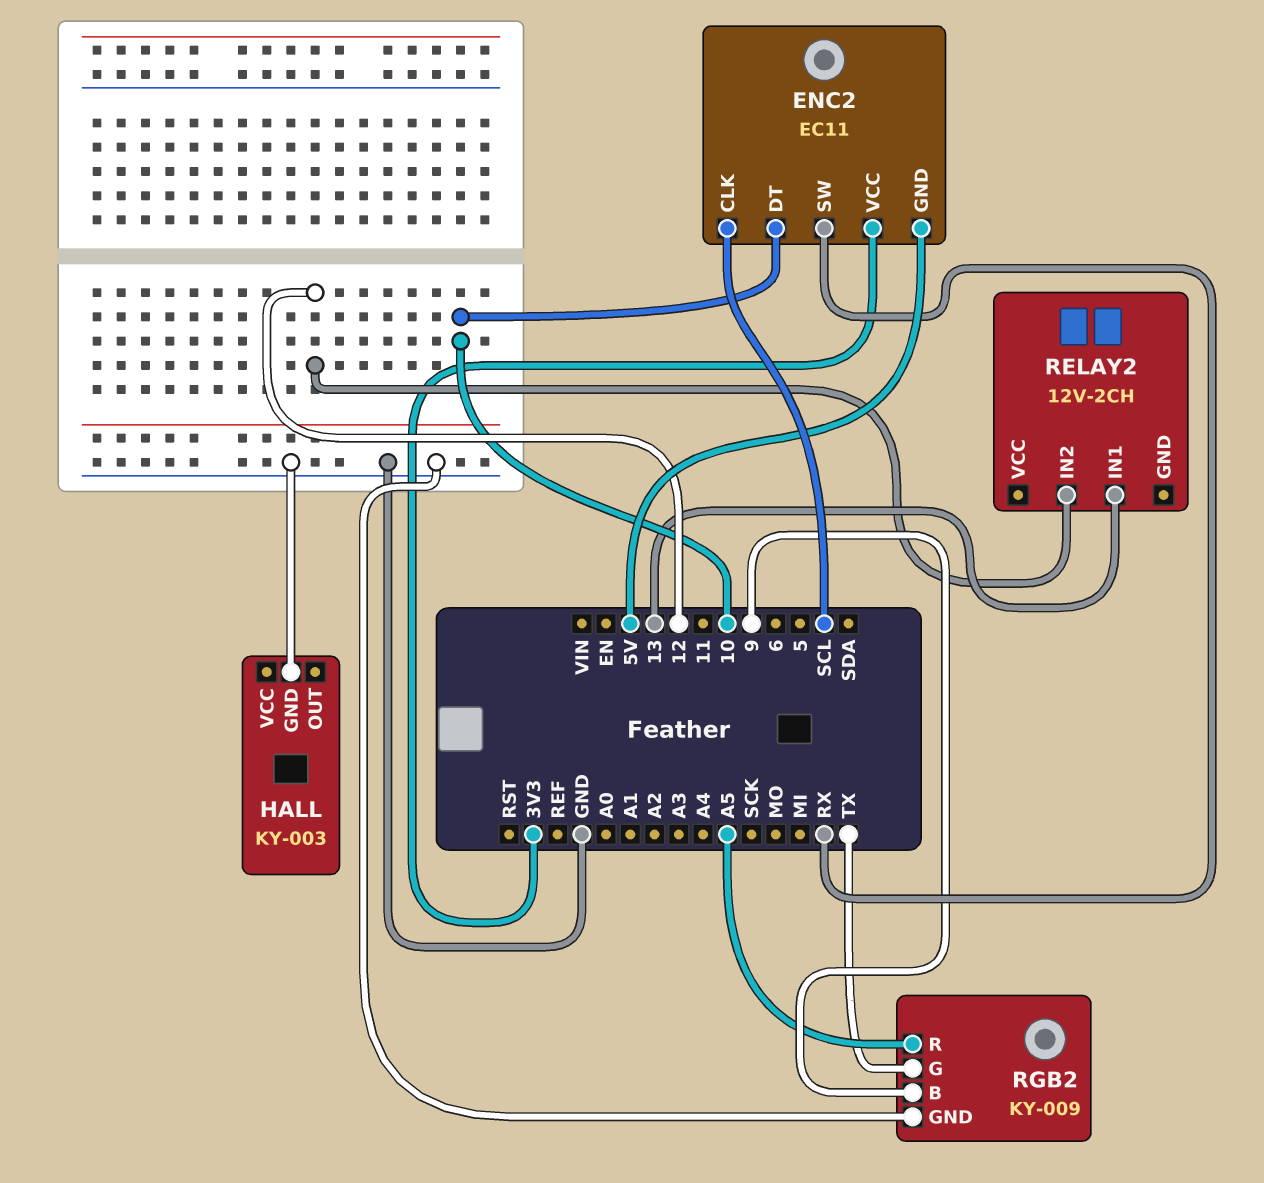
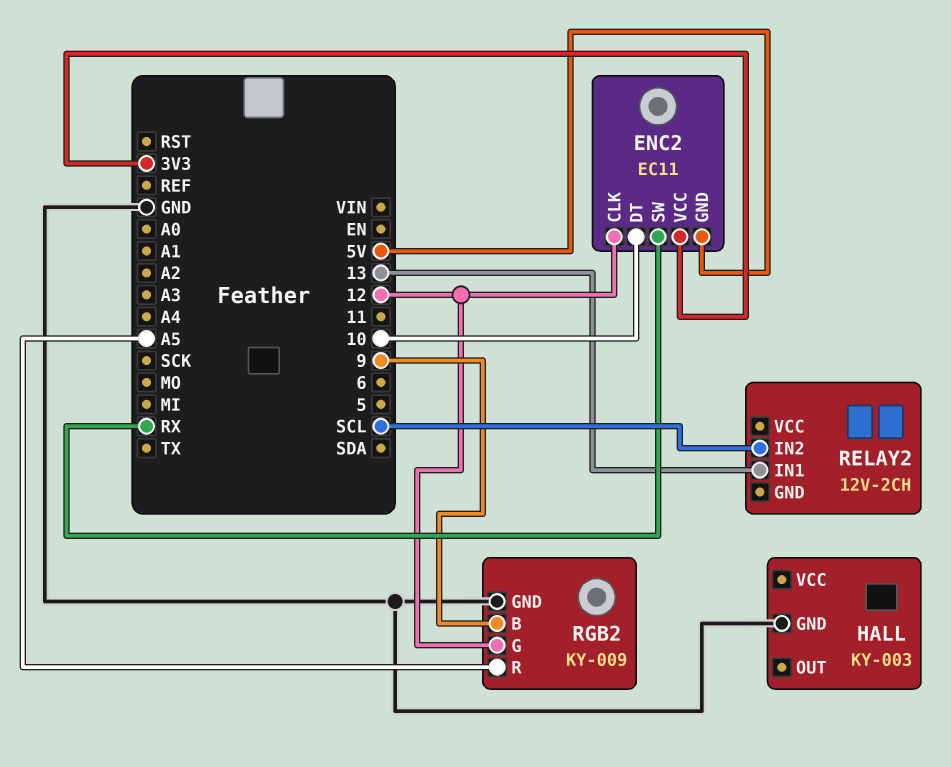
ENC2 pin CLK: SCL -> 12
RELAY2 pin IN2: 12 -> SCL
RGB2 pin G: TX -> 12

